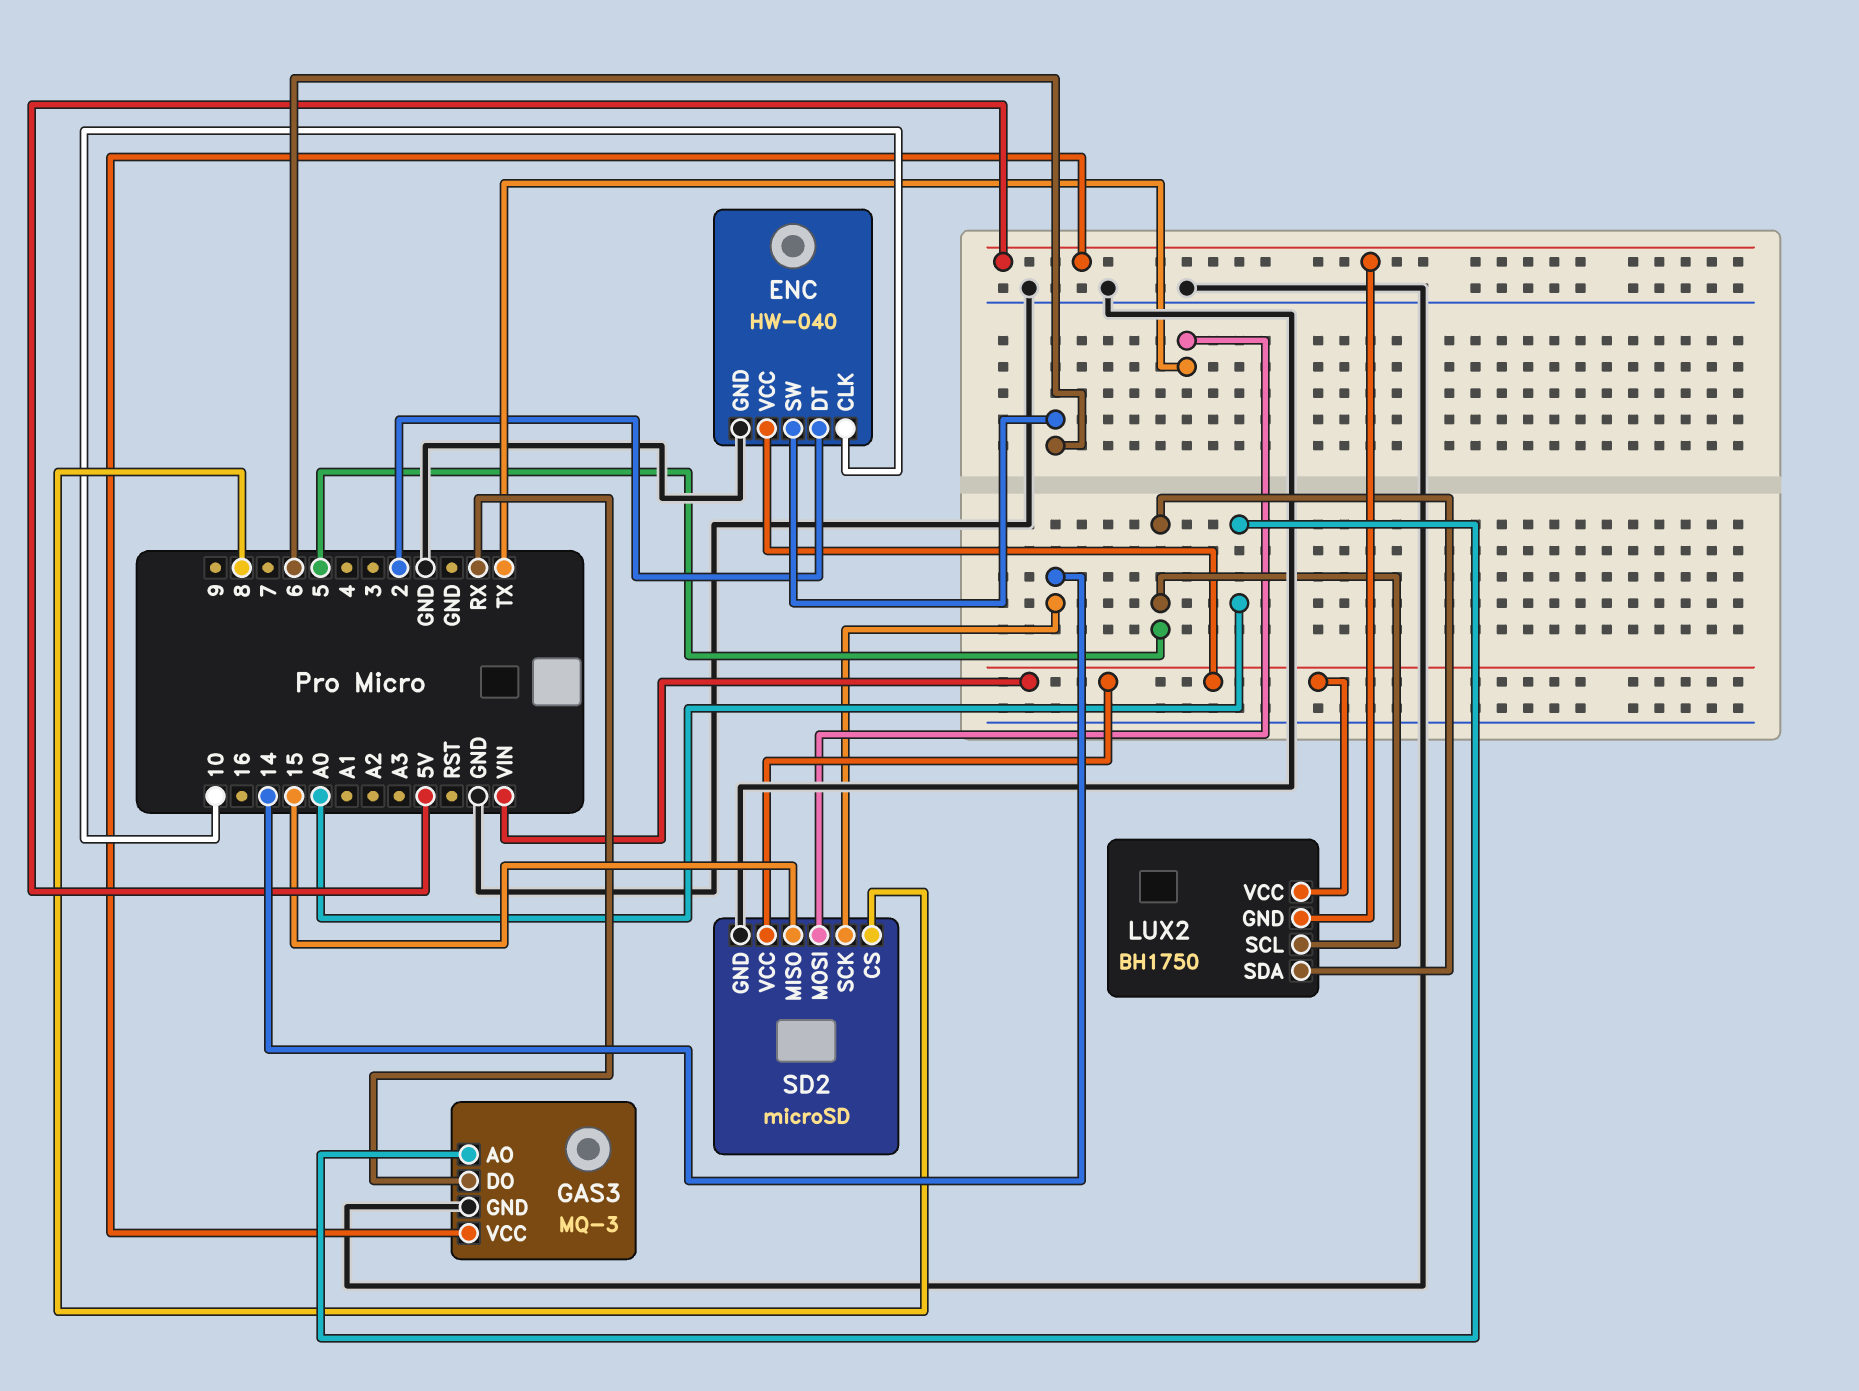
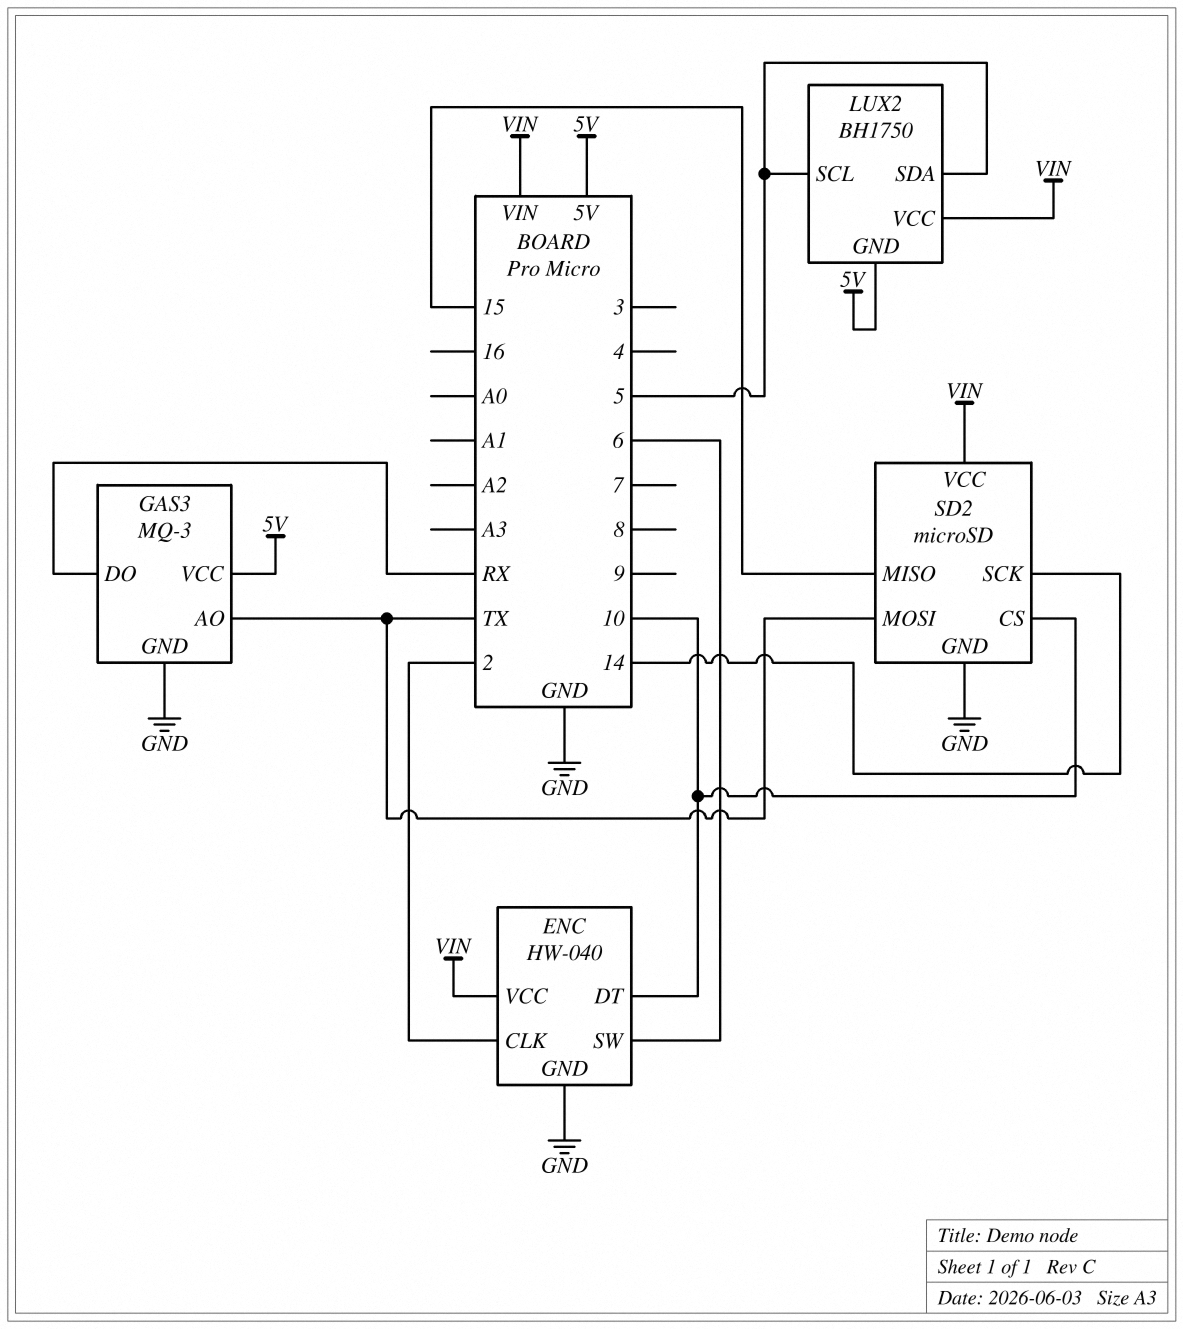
ENC pin CLK: 10 -> 2
ENC pin DT: 2 -> 10
GAS3 pin AO: A0 -> TX
SD2 pin CS: 8 -> 10

